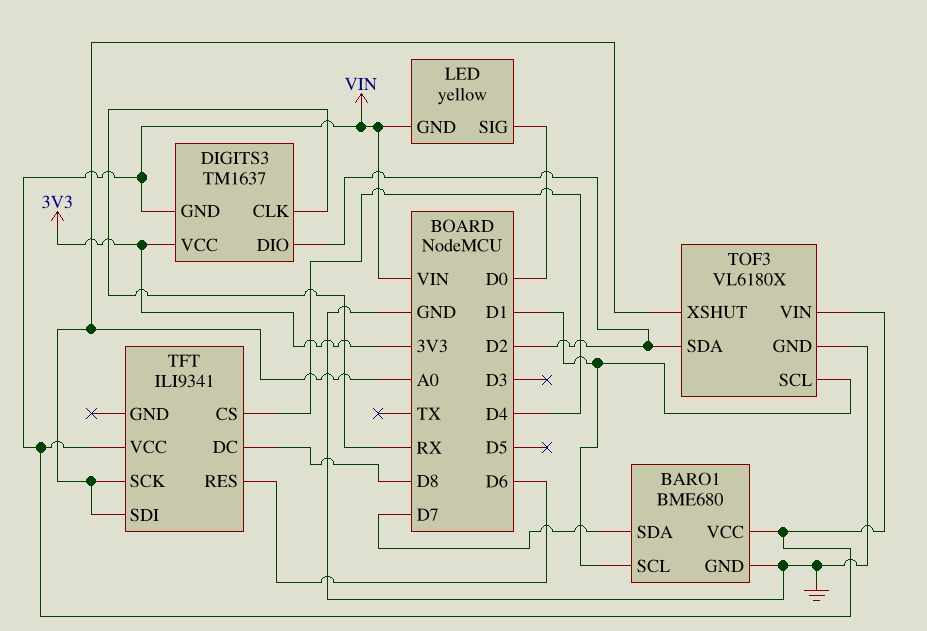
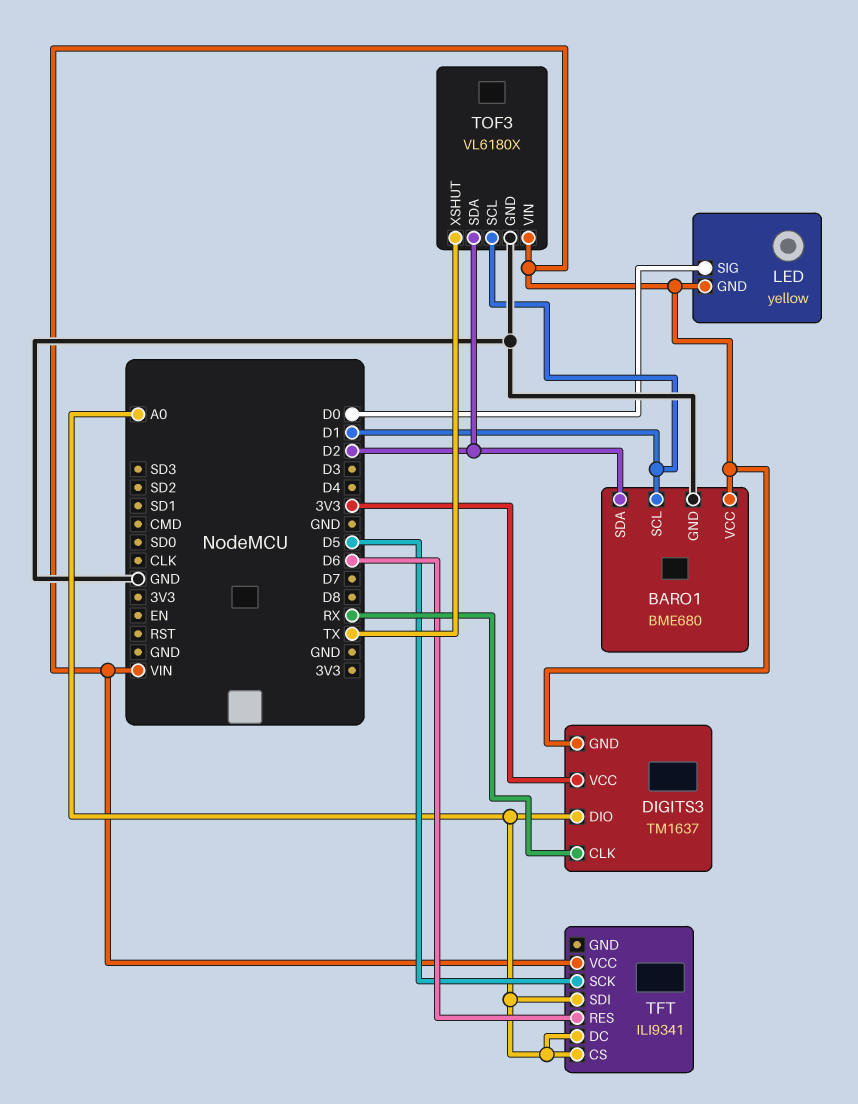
BARO1 pin SDA: D7 -> D2
DIGITS3 pin DIO: D2 -> A0
TFT pin CS: D4 -> A0
TFT pin DC: D8 -> A0
TFT pin SCK: A0 -> D5
TOF3 pin XSHUT: A0 -> TX

